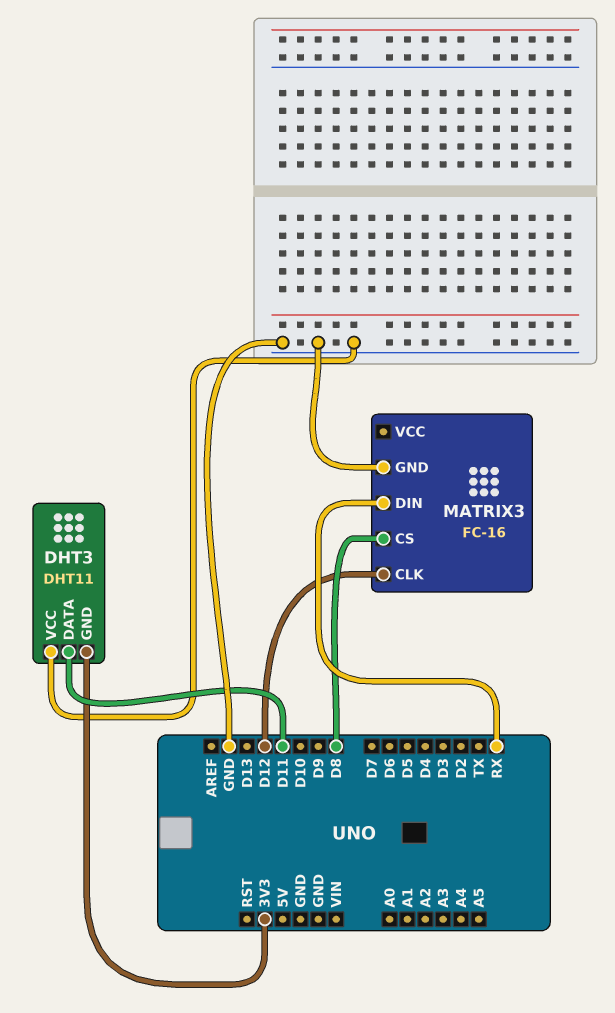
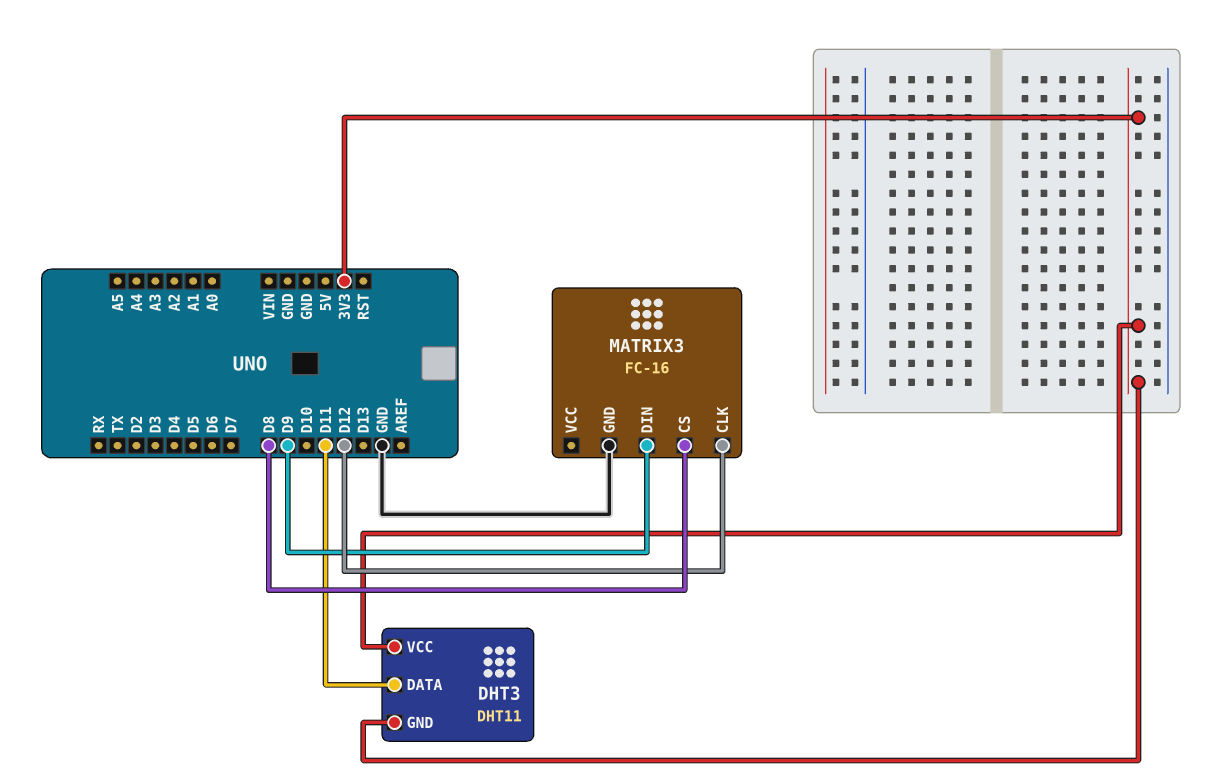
DHT3 pin VCC: GND -> 3V3
MATRIX3 pin DIN: RX -> D9

